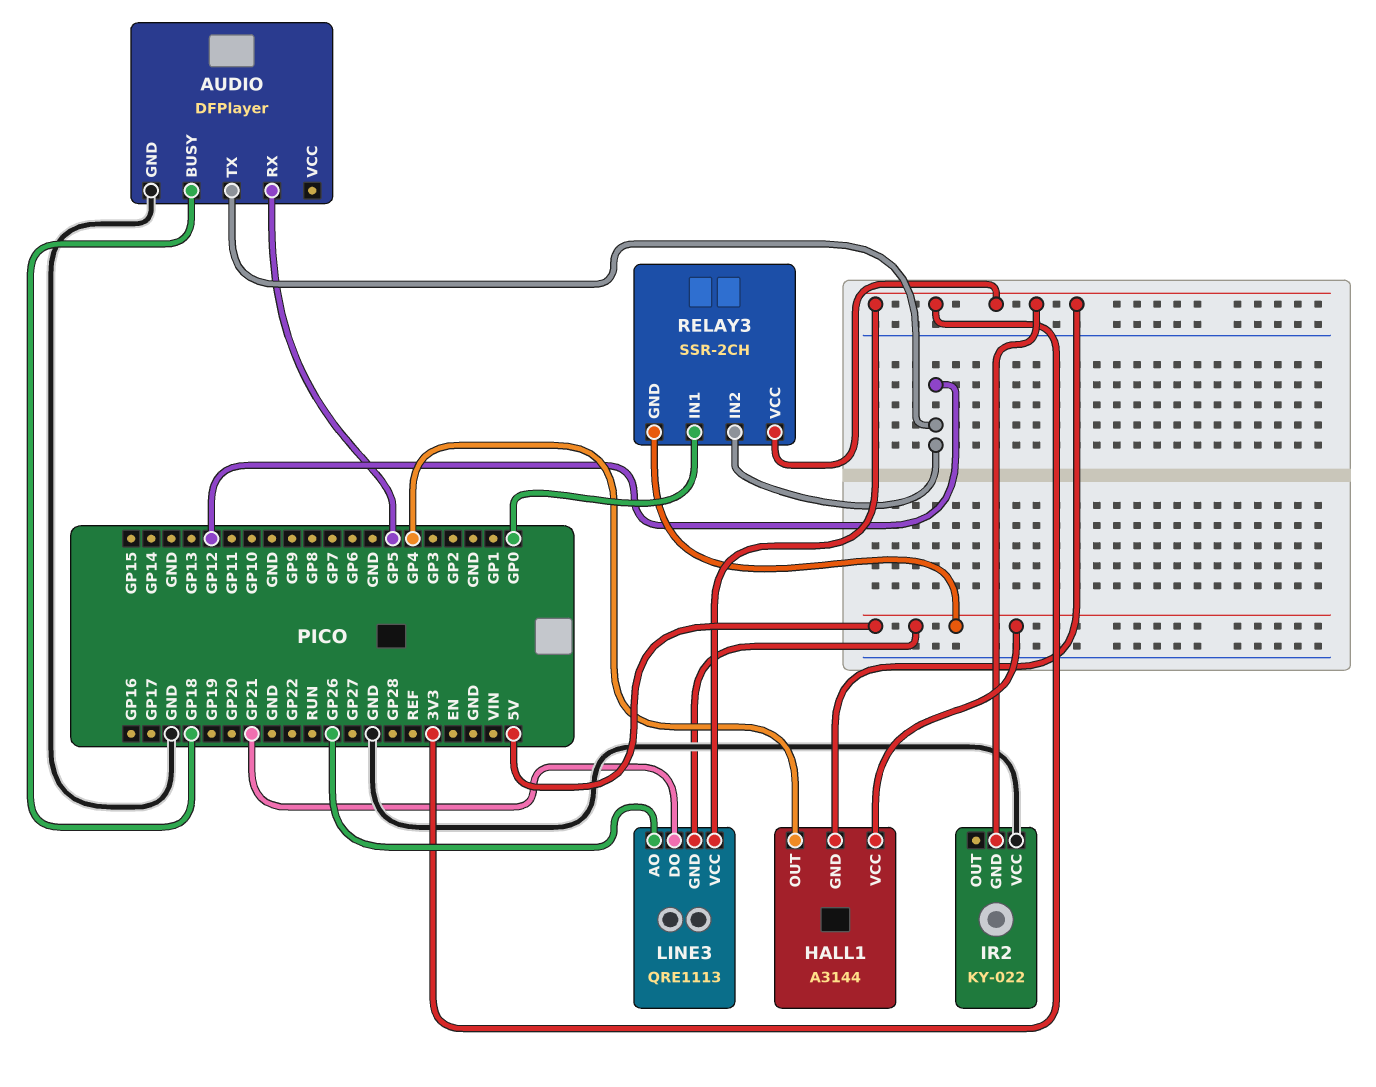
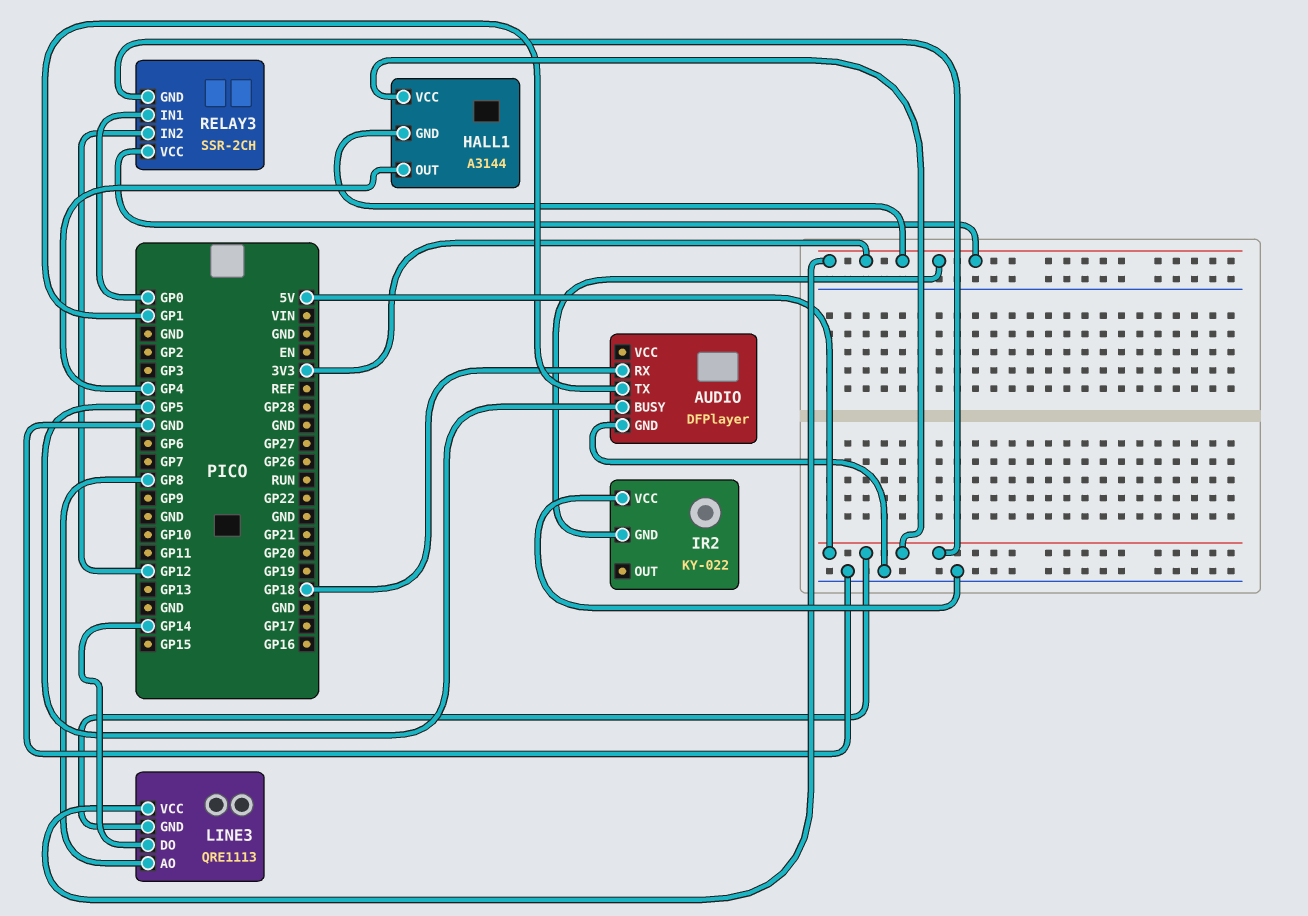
AUDIO pin BUSY: GP18 -> GP5
AUDIO pin RX: GP5 -> GP18
AUDIO pin TX: GP12 -> GP1
LINE3 pin AO: GP26 -> GP8
LINE3 pin DO: GP21 -> GP14

